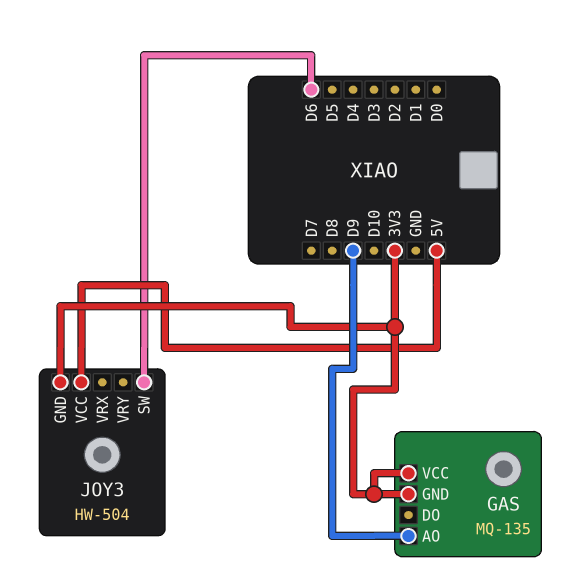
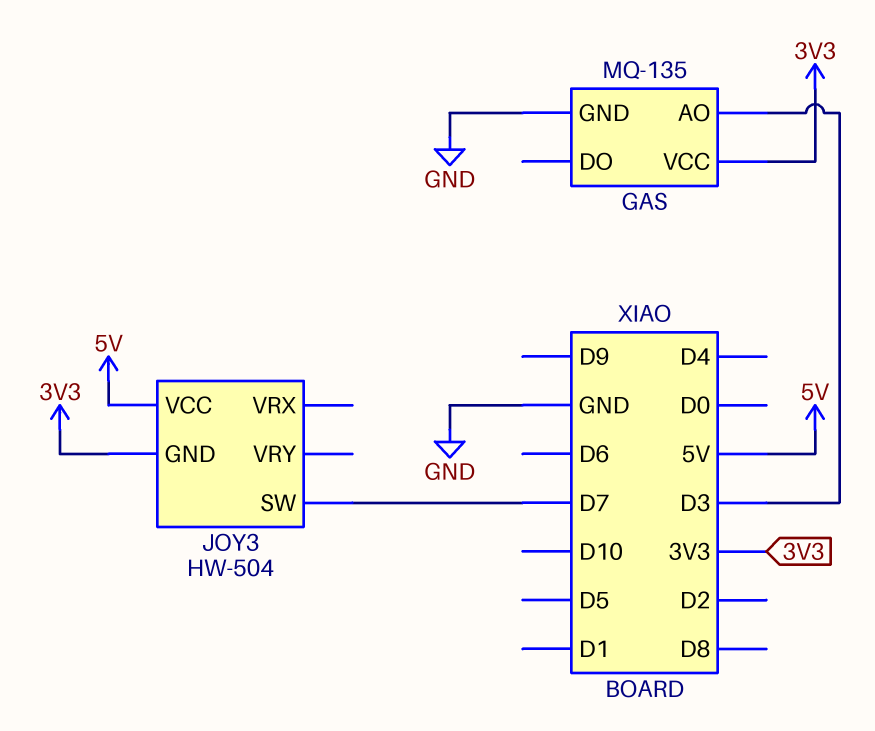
GAS pin AO: D9 -> D3
GAS pin GND: 3V3 -> GND
JOY3 pin SW: D6 -> D7

